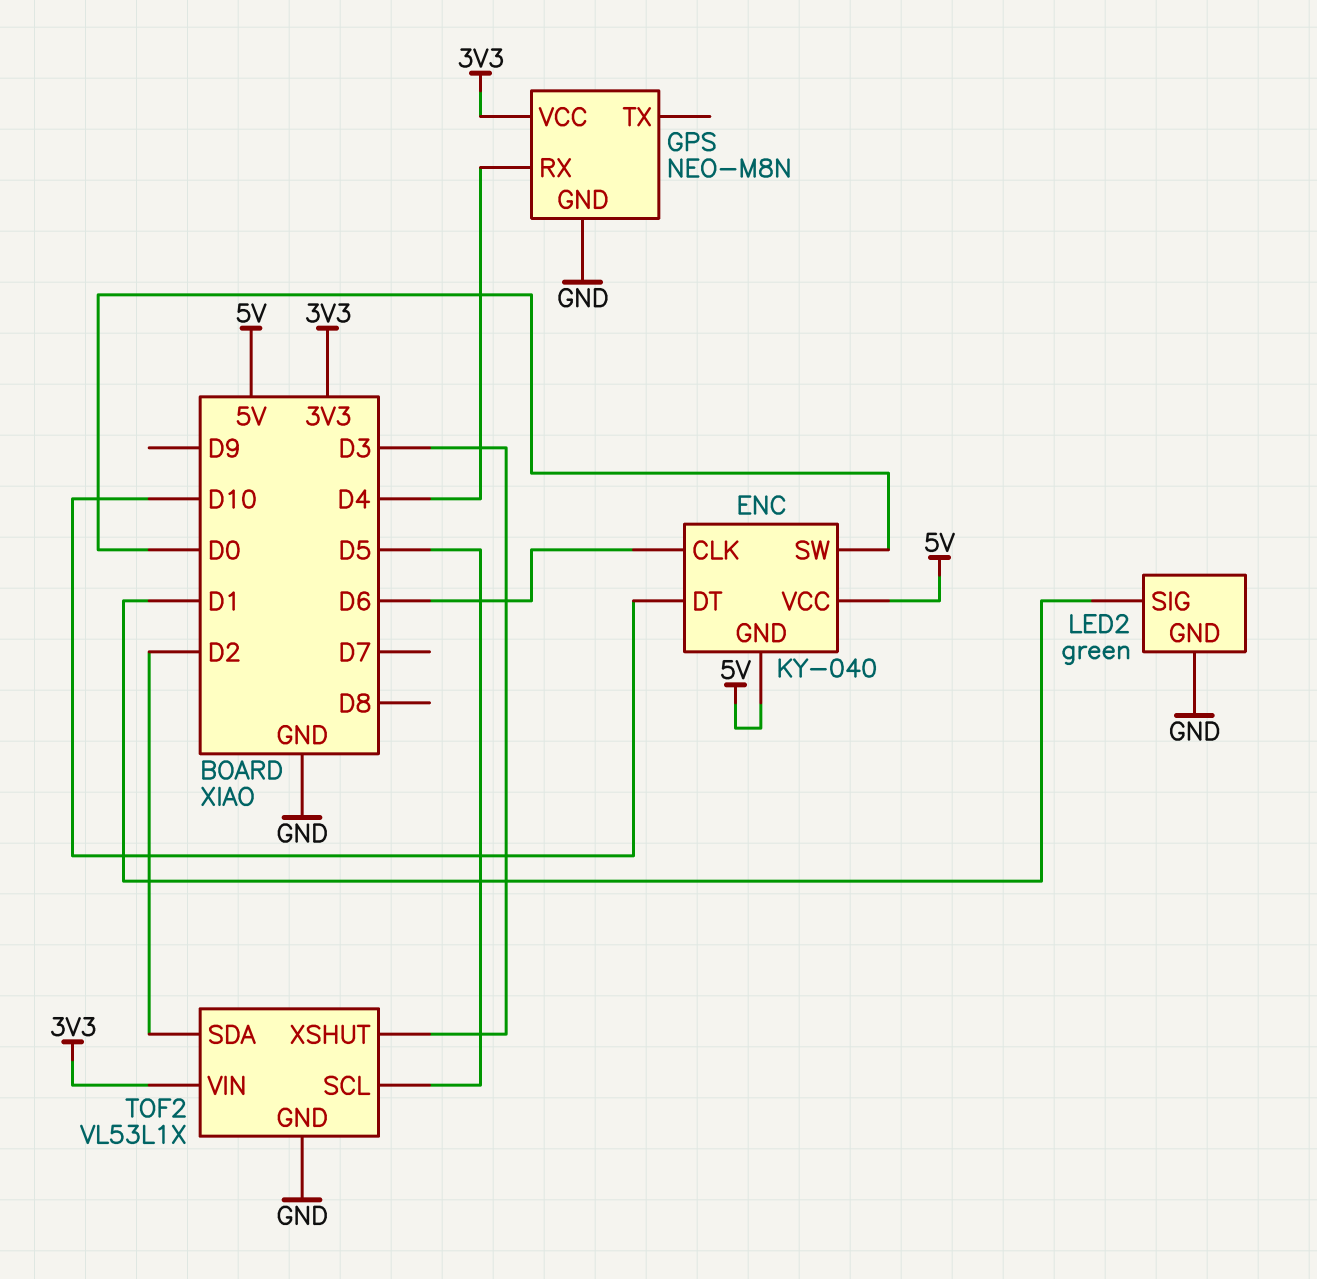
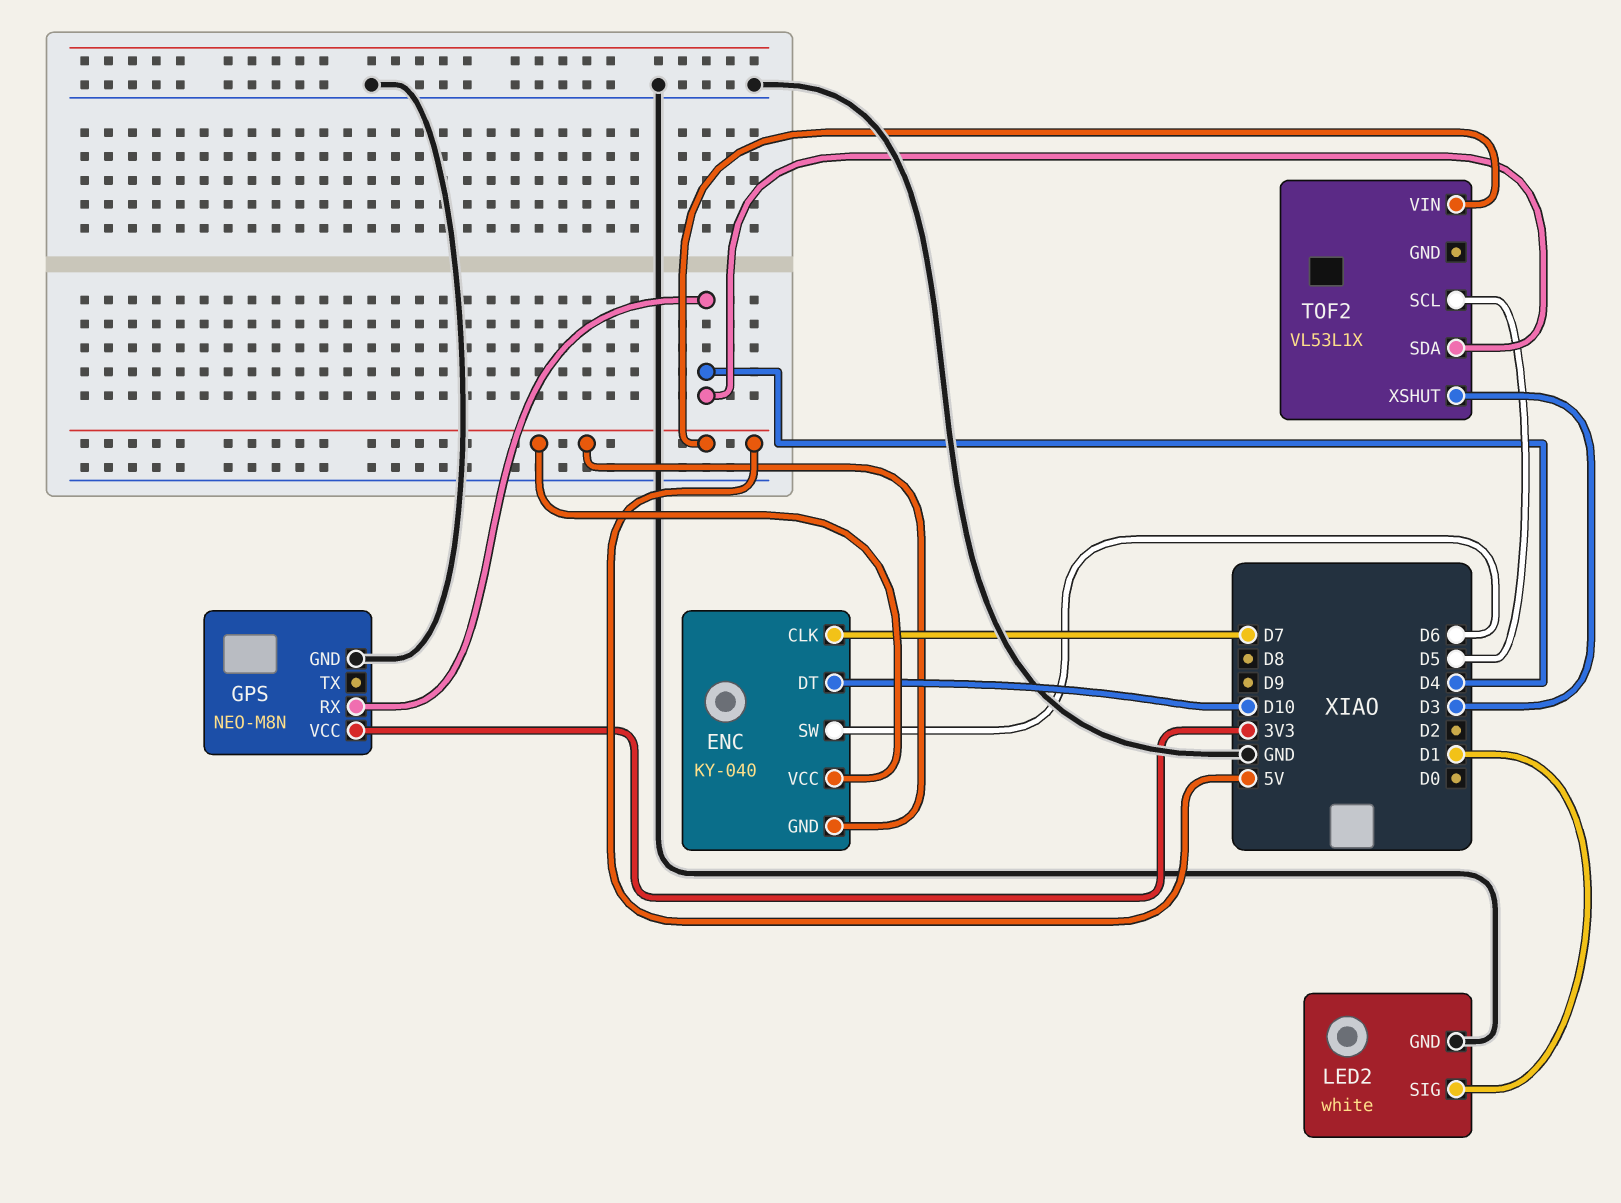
ENC pin CLK: D6 -> D7
ENC pin SW: D0 -> D6
LED2: green -> white
TOF2 pin GND: GND -> none
TOF2 pin SDA: D2 -> D4
TOF2 pin VIN: 3V3 -> 5V

